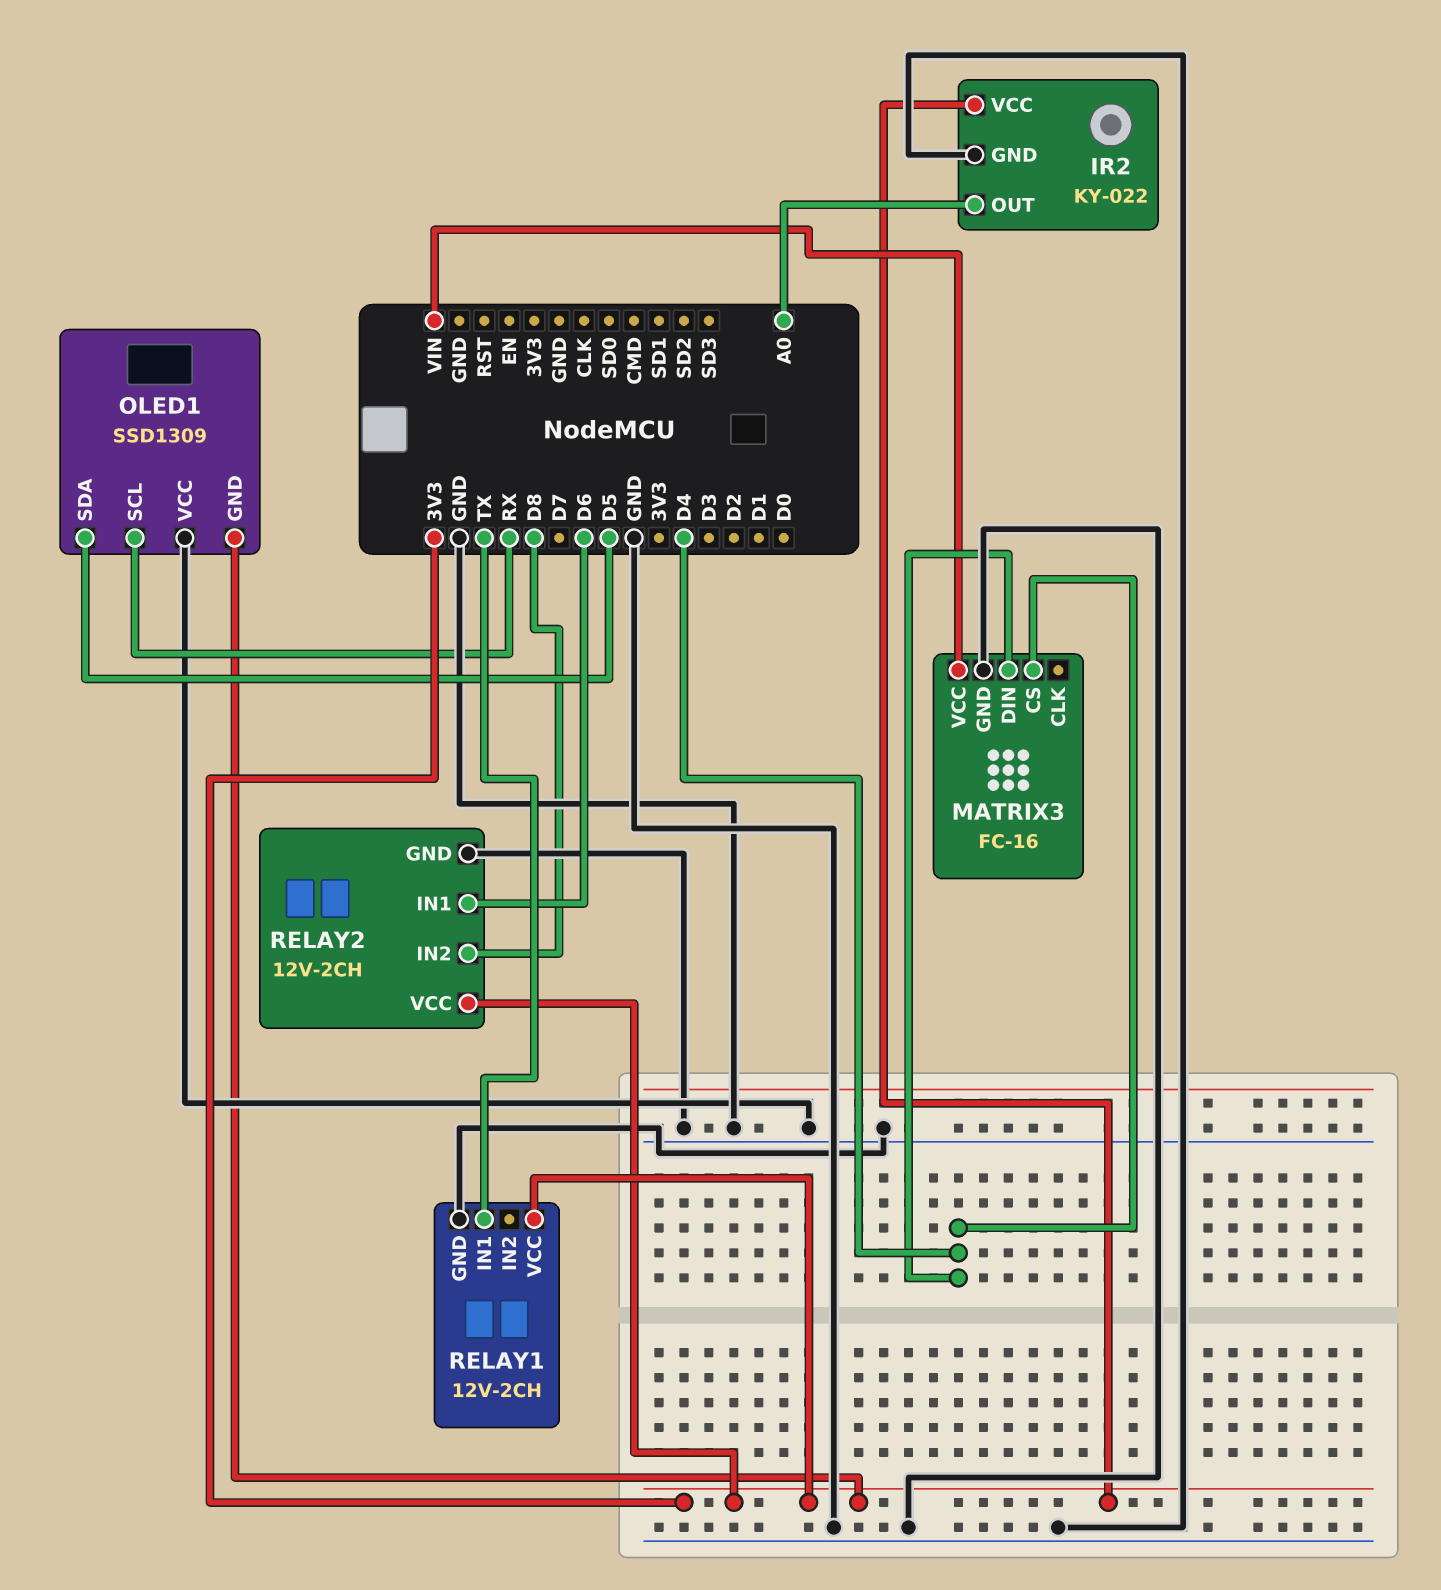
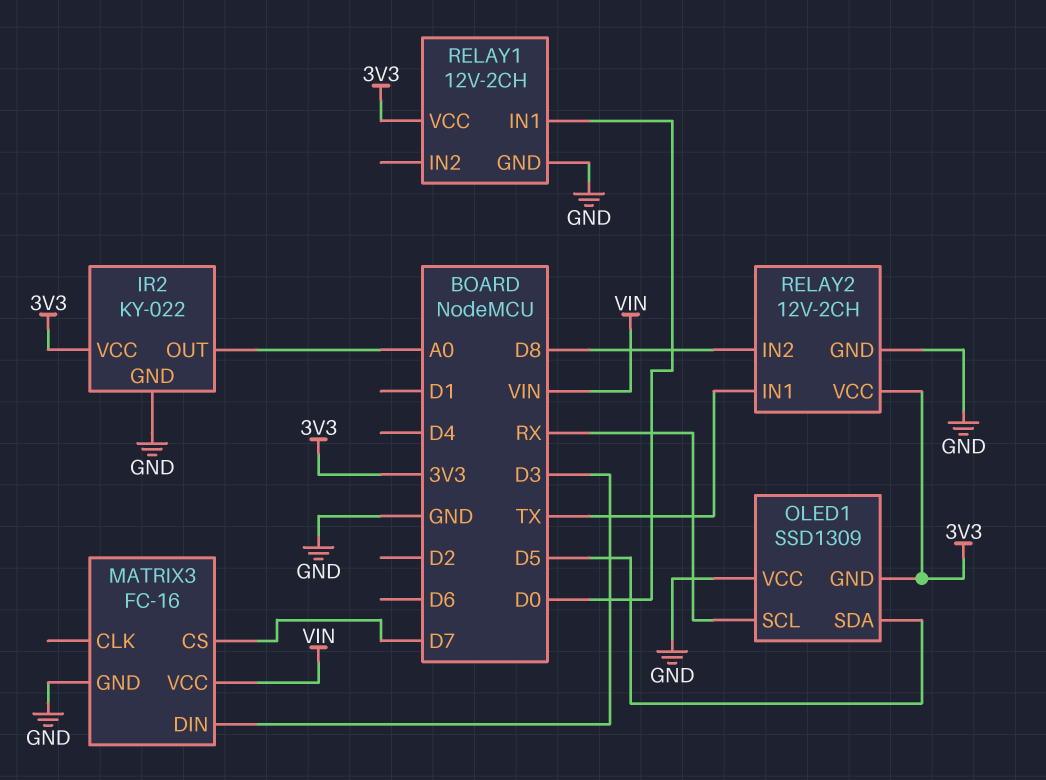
MATRIX3 pin CS: D4 -> D7
MATRIX3 pin DIN: D4 -> D3
RELAY1 pin IN1: TX -> D0
RELAY2 pin IN1: D6 -> TX

